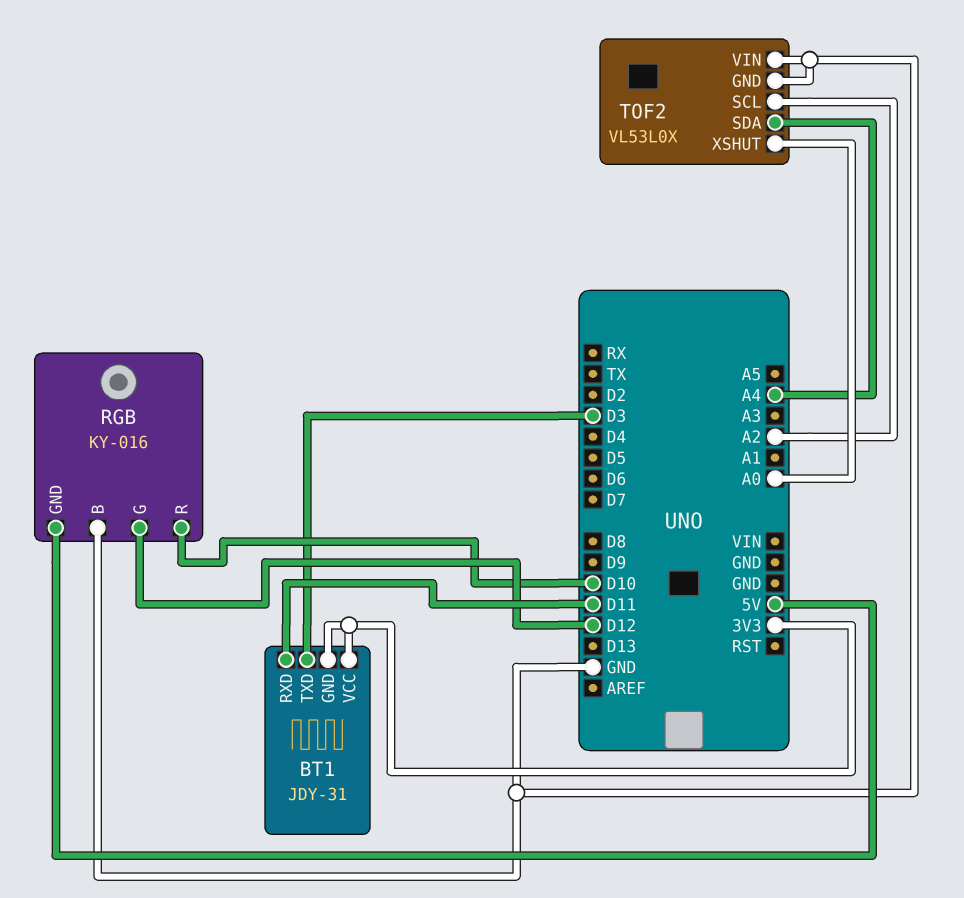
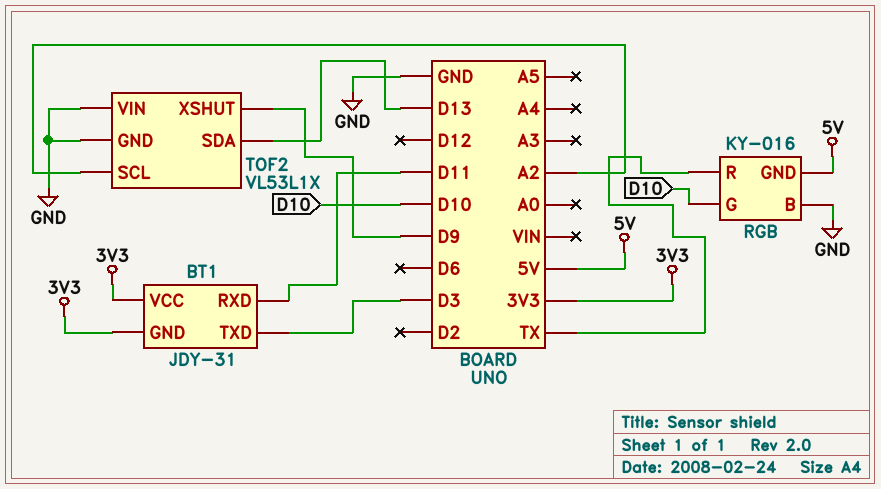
RGB pin G: D12 -> D10
RGB pin R: D10 -> TX
TOF2: VL53L0X -> VL53L1X
TOF2 pin SDA: A4 -> D13
TOF2 pin XSHUT: A0 -> D9

